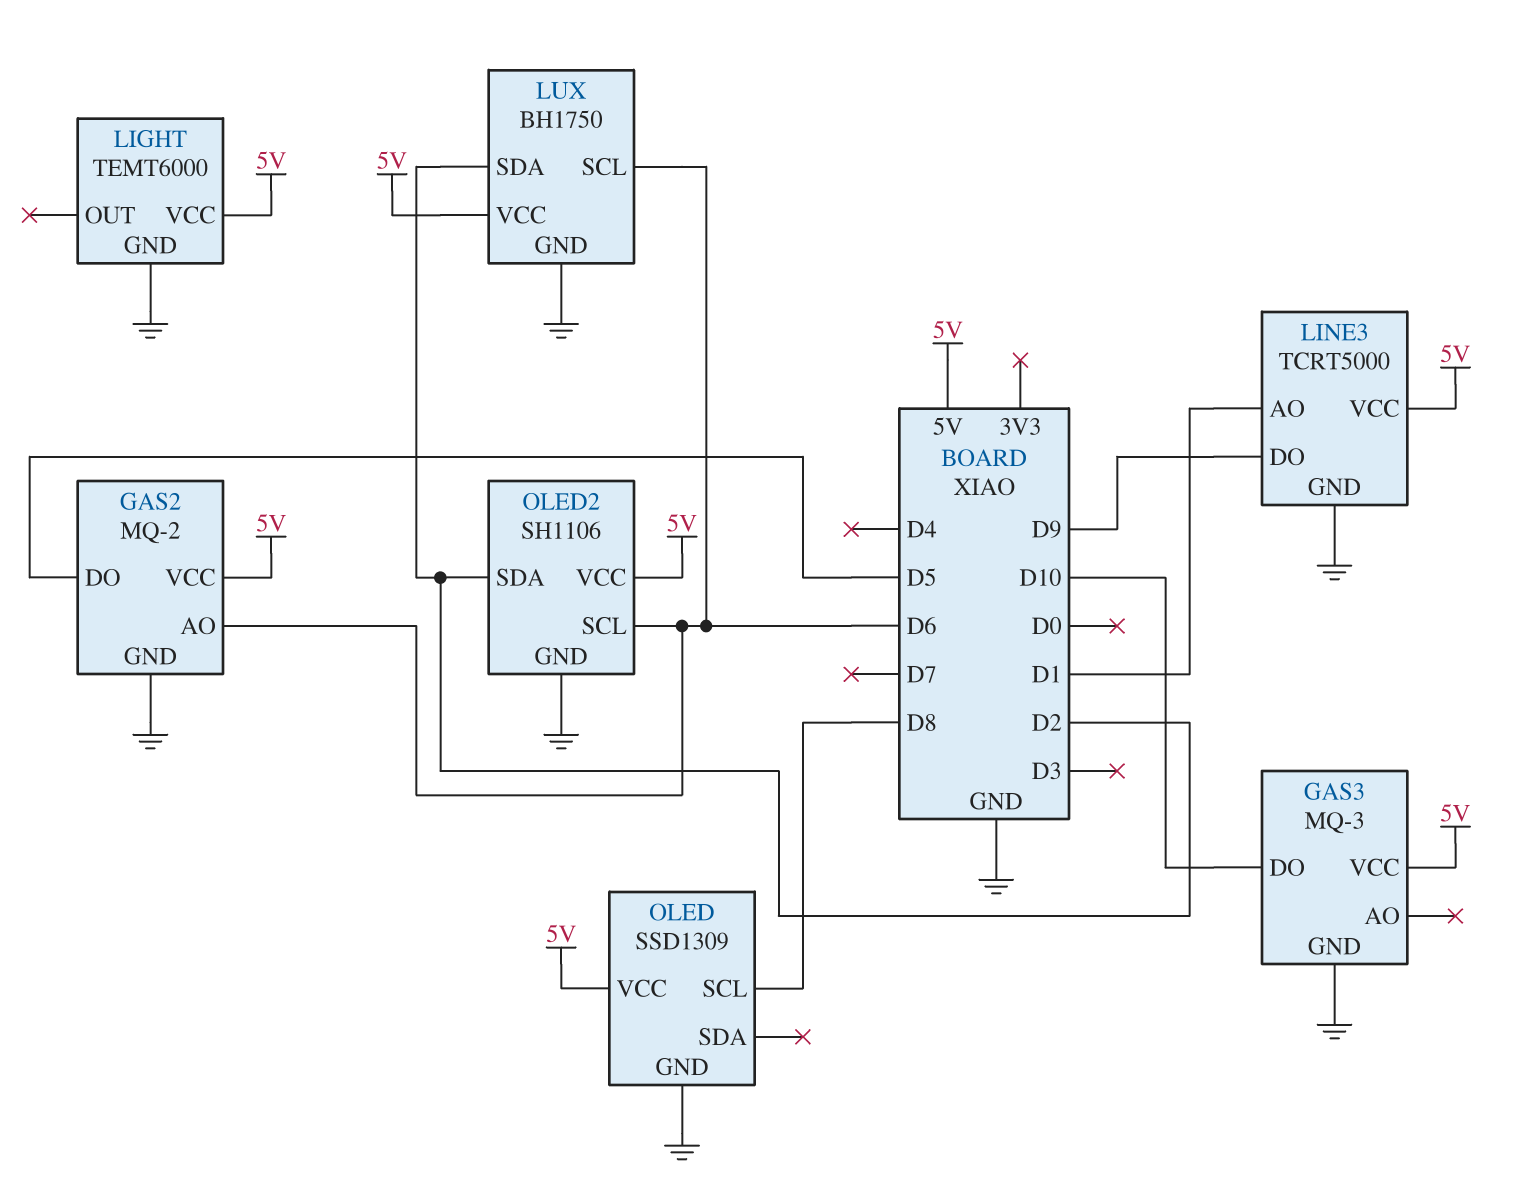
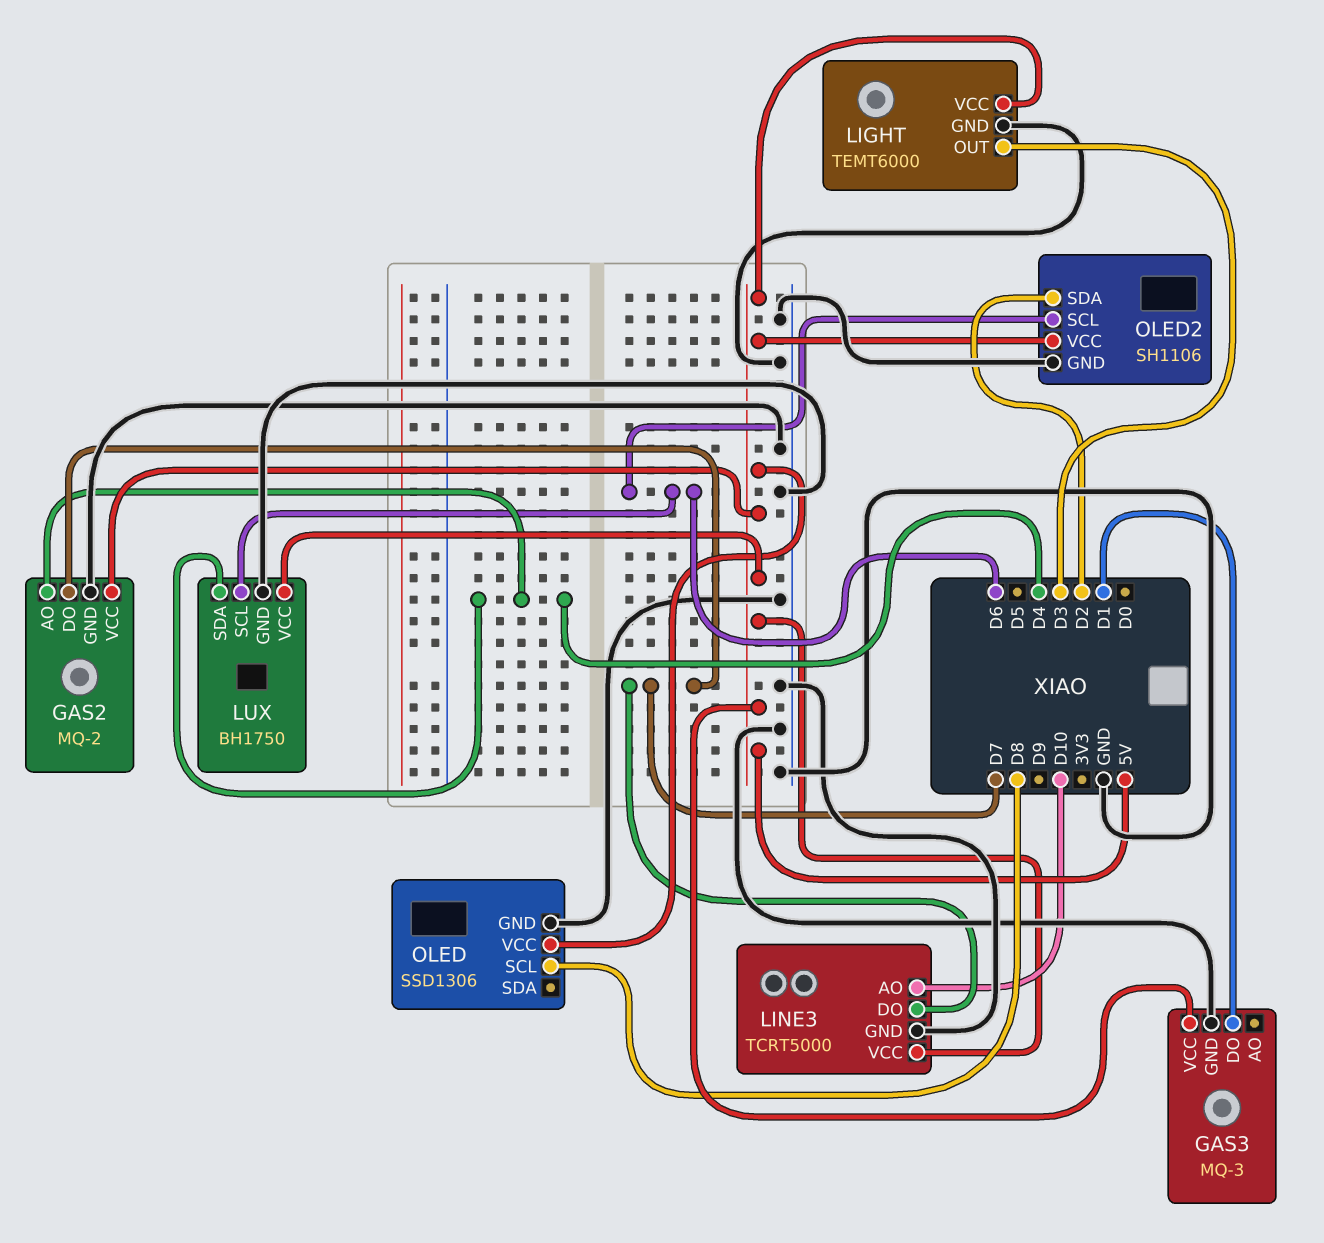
GAS2 pin AO: D6 -> D4
GAS2 pin DO: D5 -> D7
GAS3 pin DO: D10 -> D1
LIGHT pin OUT: none -> D3
LINE3 pin AO: D1 -> D10
LINE3 pin DO: D9 -> D7
LUX pin SDA: D2 -> D4
OLED: SSD1309 -> SSD1306

